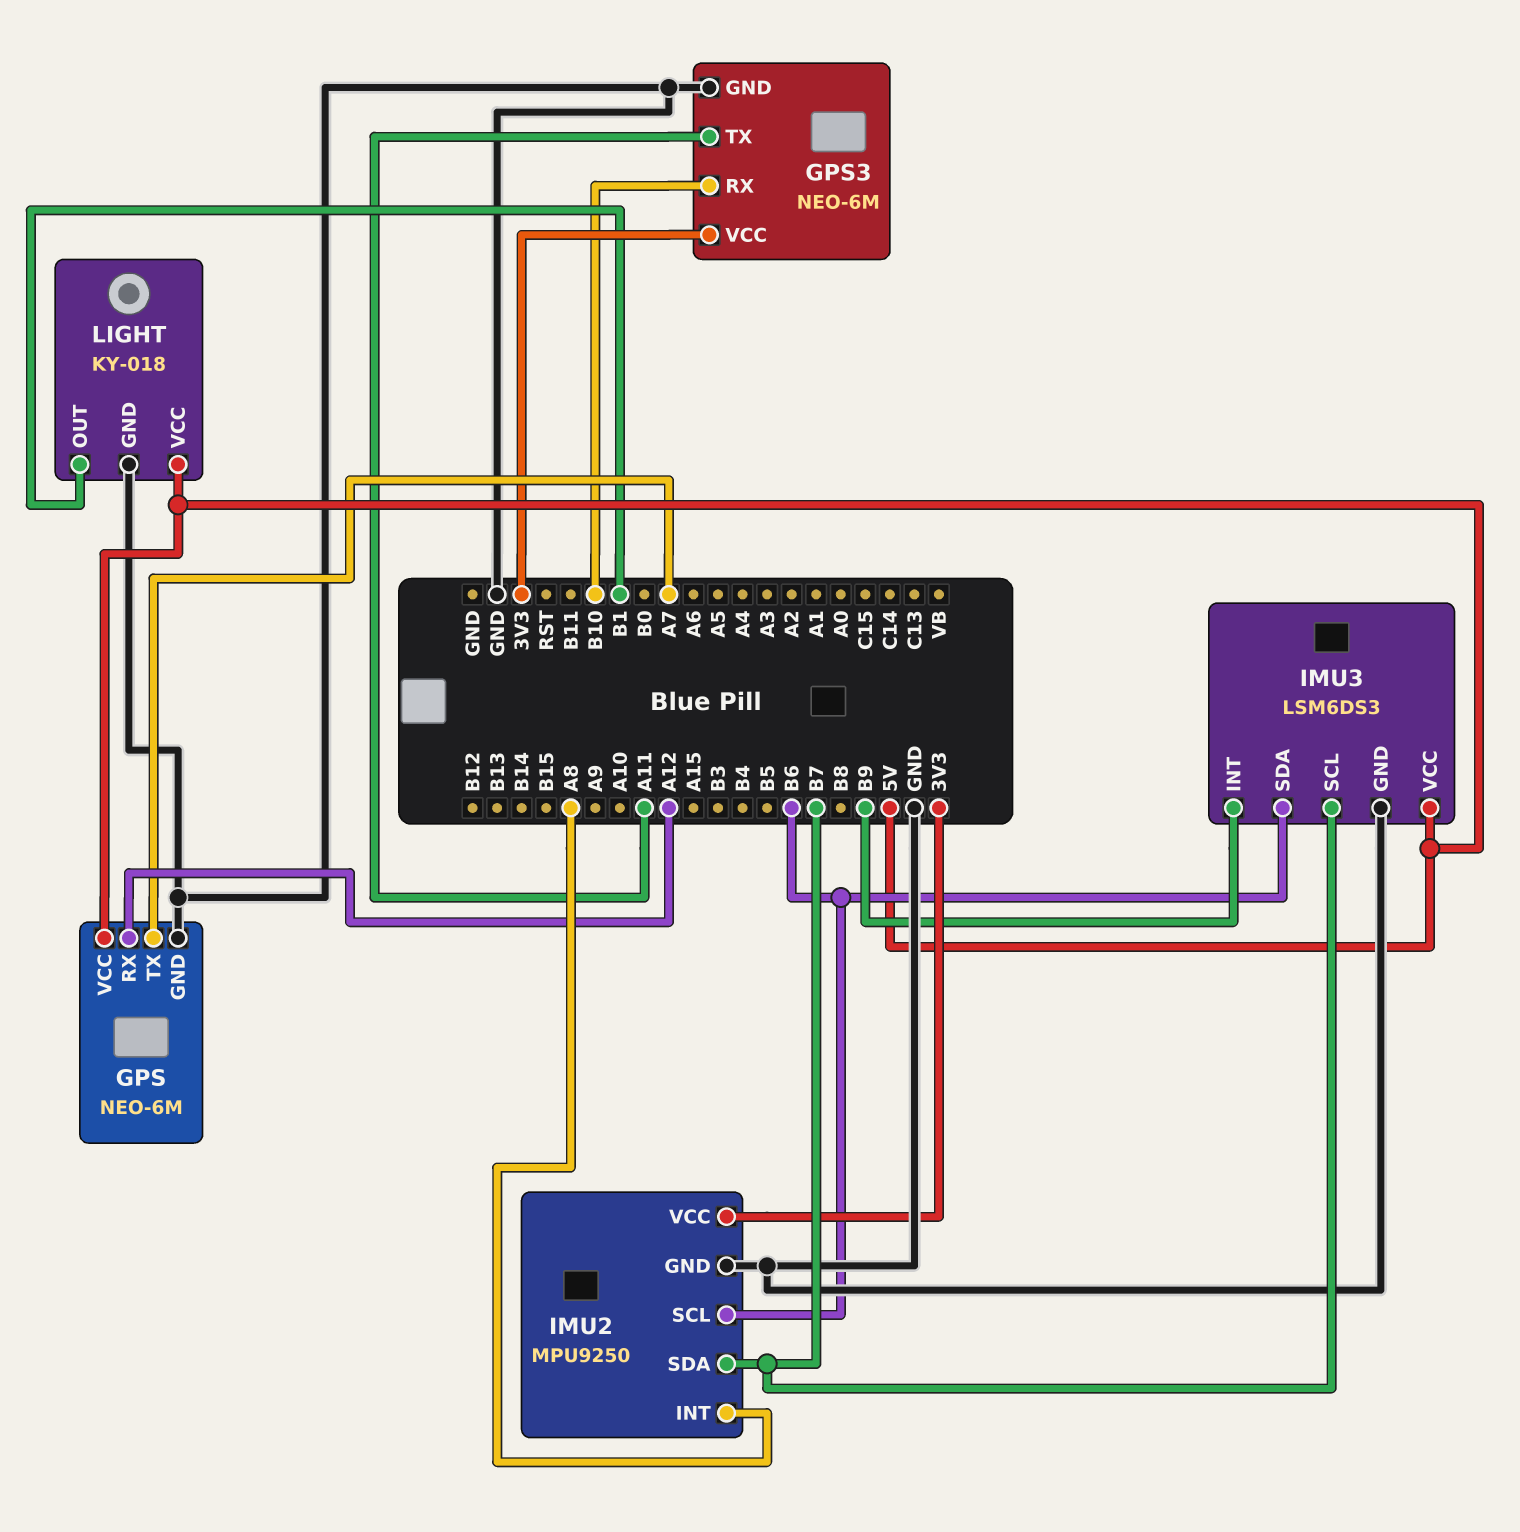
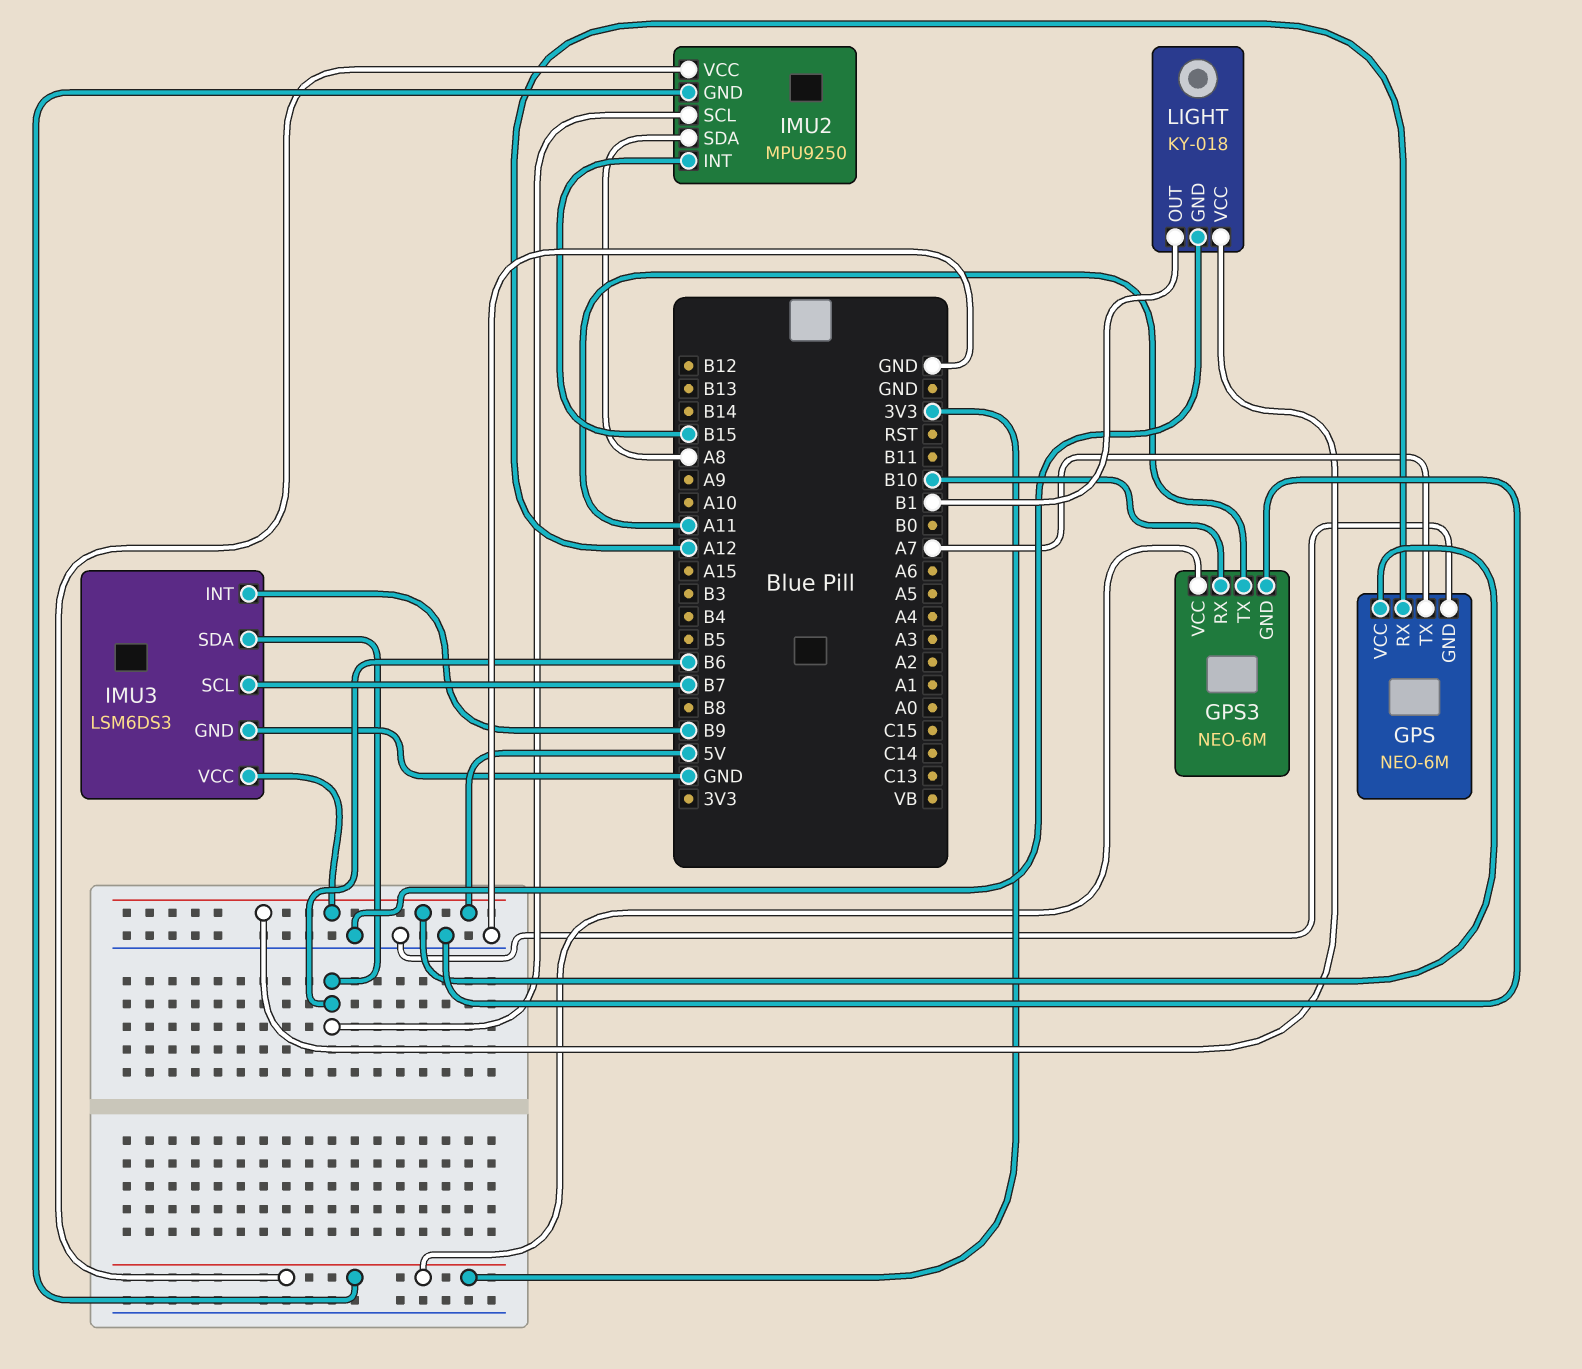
IMU2 pin GND: GND -> 3V3
IMU2 pin INT: A8 -> B15
IMU2 pin SDA: B7 -> A8

